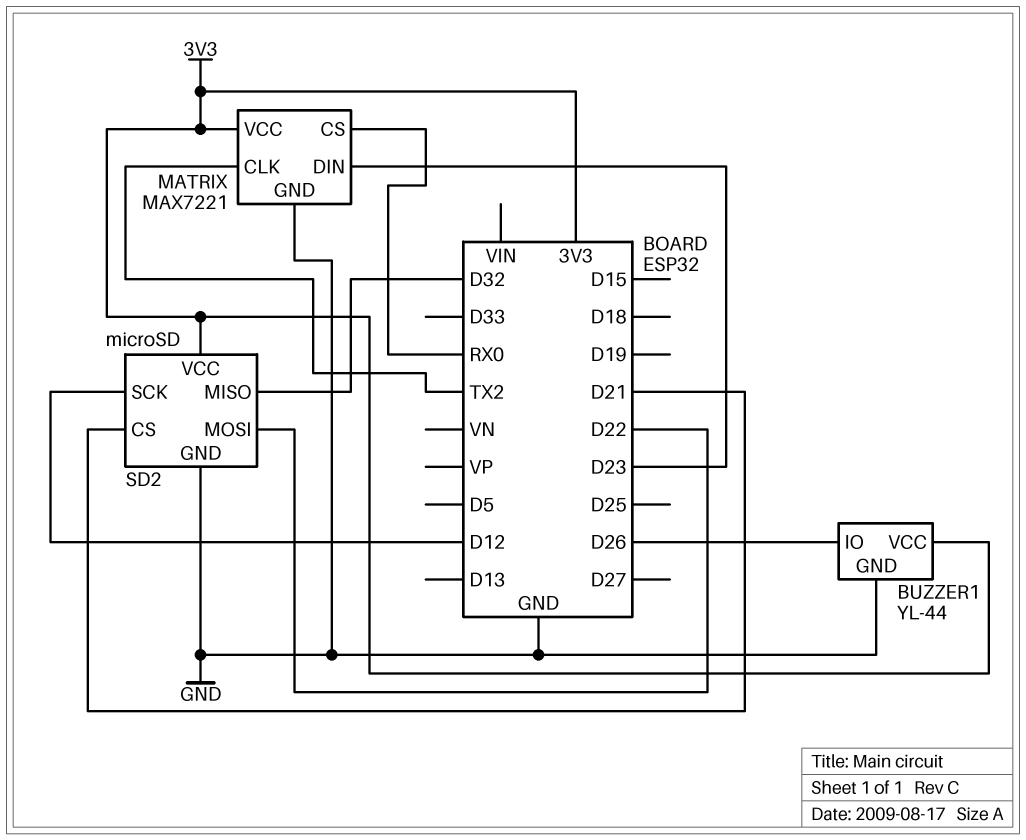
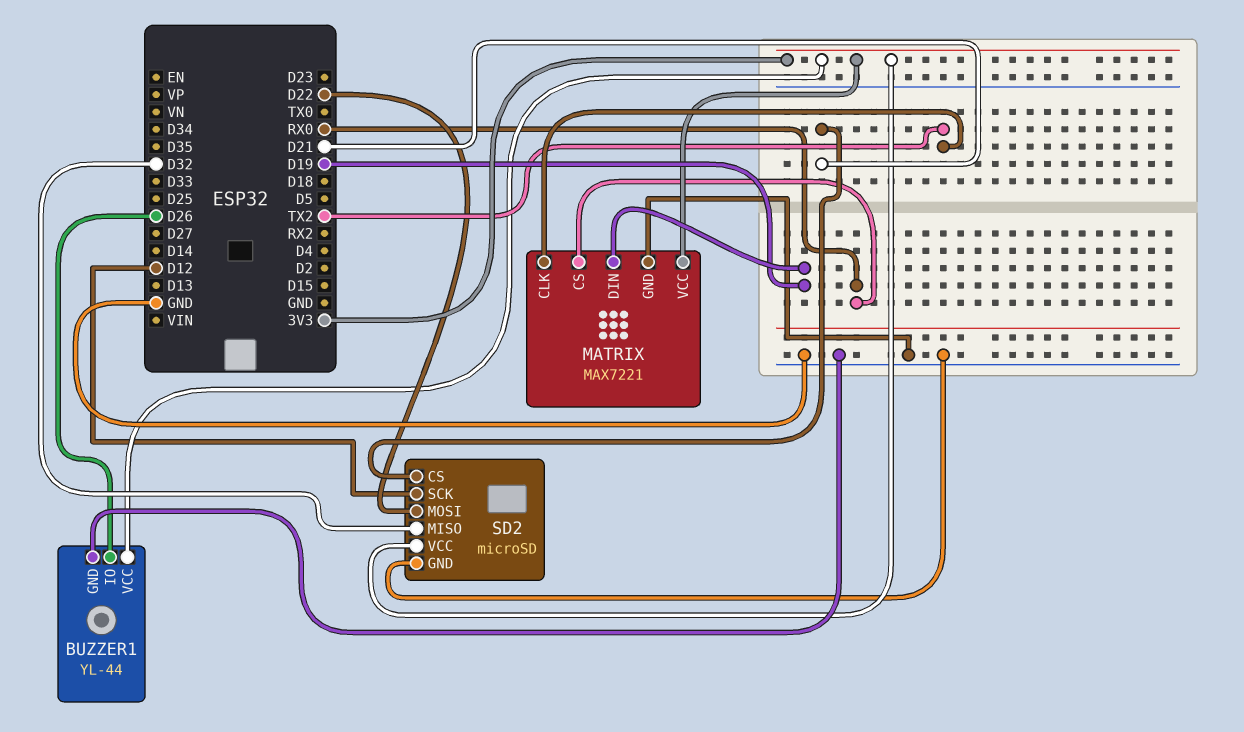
MATRIX pin DIN: D23 -> D19

